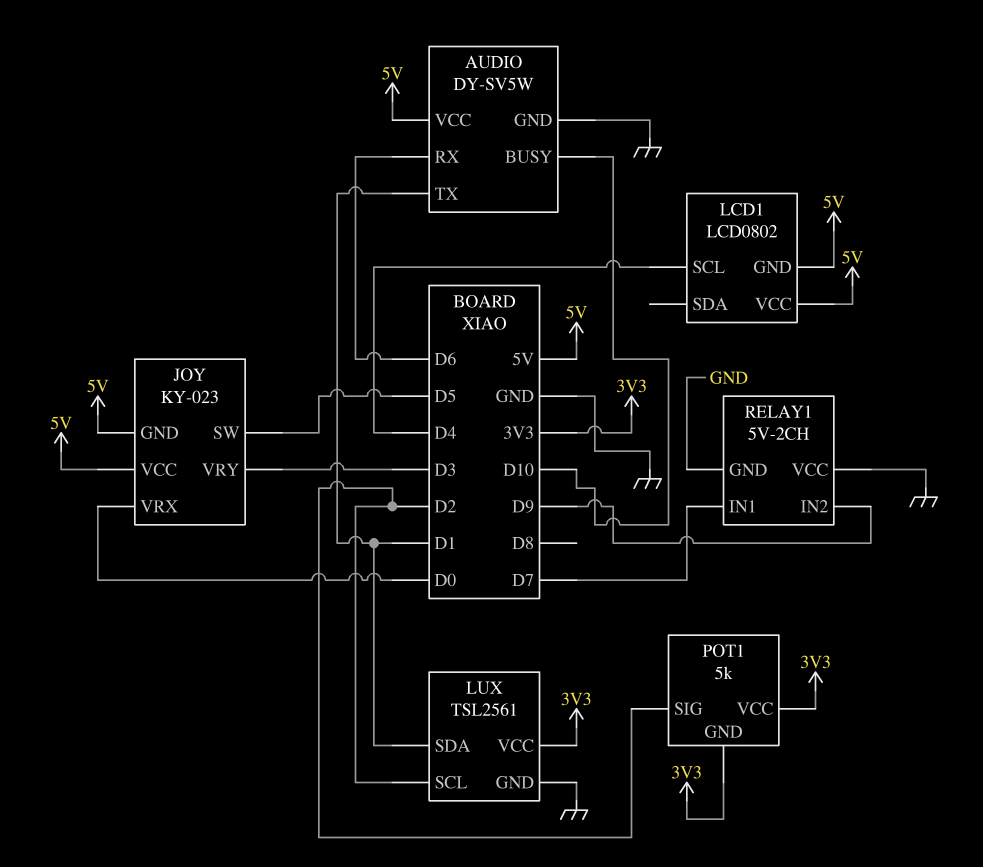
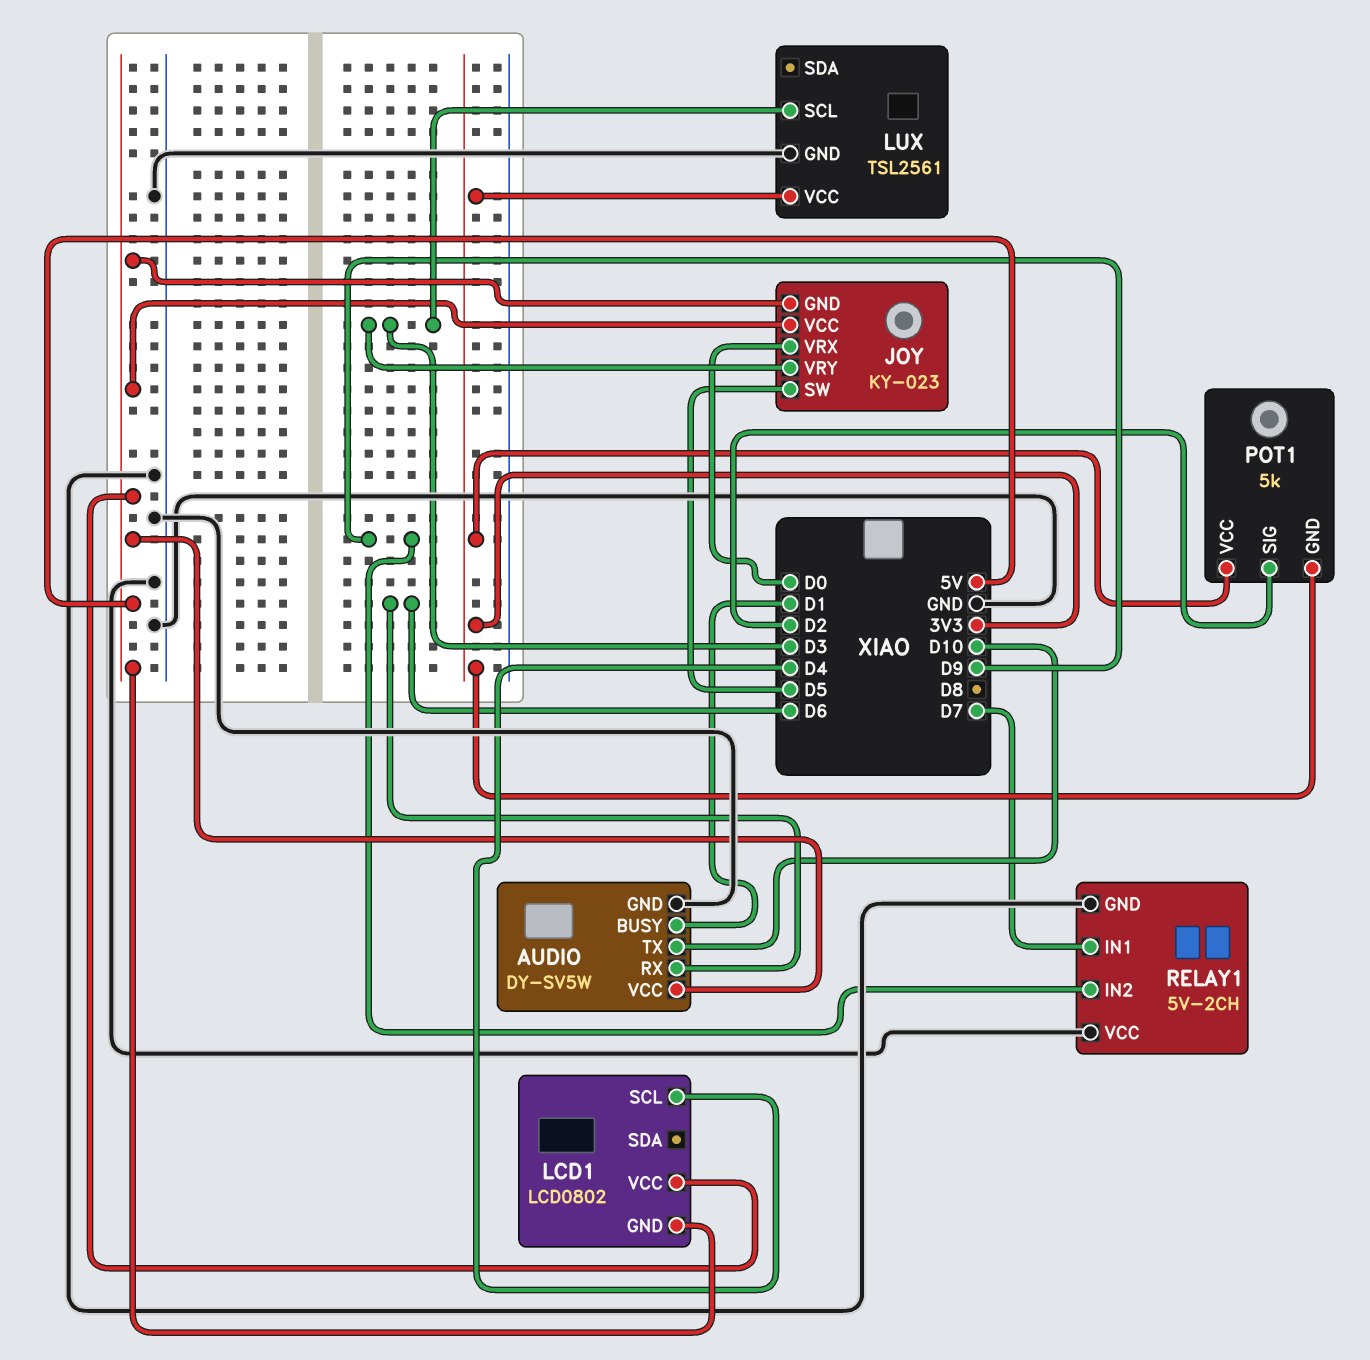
AUDIO pin BUSY: D10 -> D1
AUDIO pin TX: D1 -> D10
LUX pin SCL: D2 -> D3
LUX pin SDA: D1 -> none

